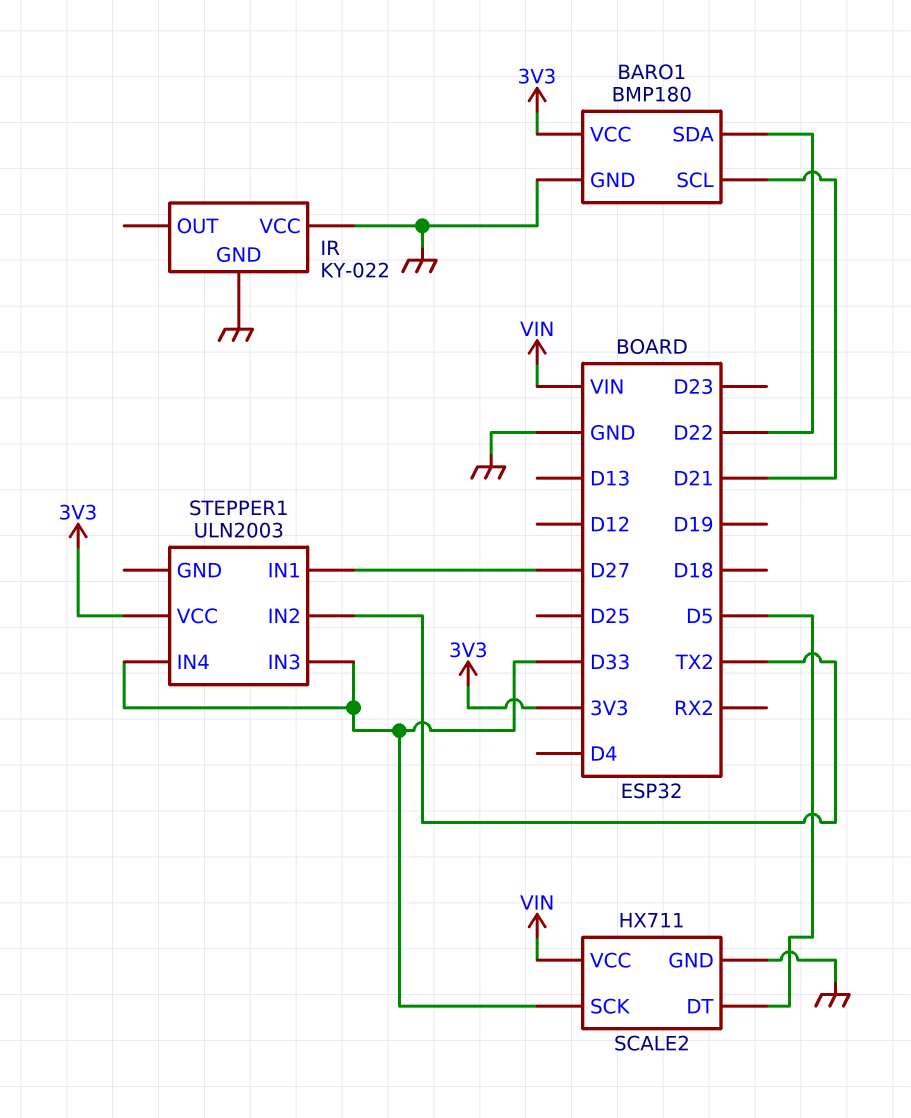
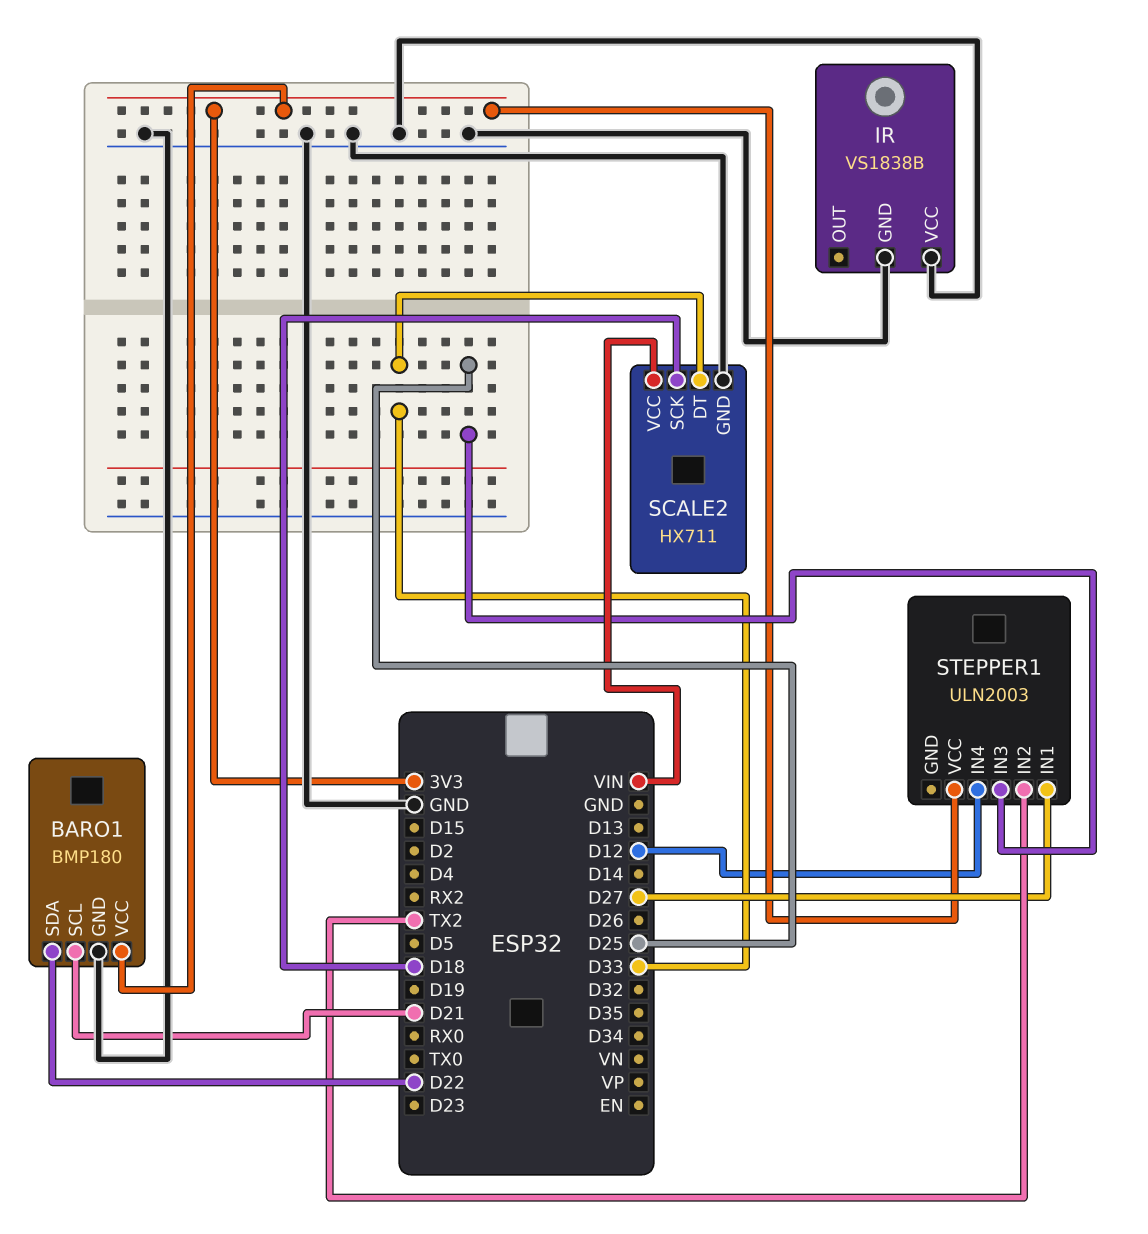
IR: KY-022 -> VS1838B
SCALE2 pin DT: D5 -> D33
SCALE2 pin SCK: D33 -> D18
STEPPER1 pin IN3: D33 -> D25
STEPPER1 pin IN4: D33 -> D12

